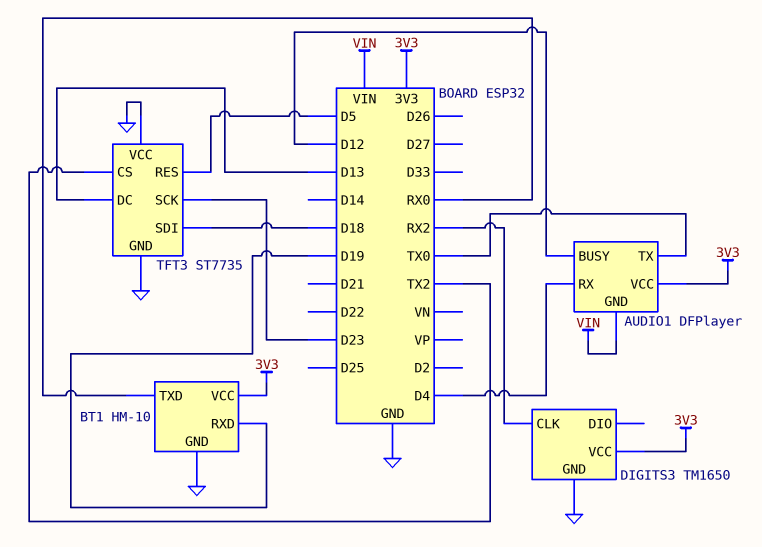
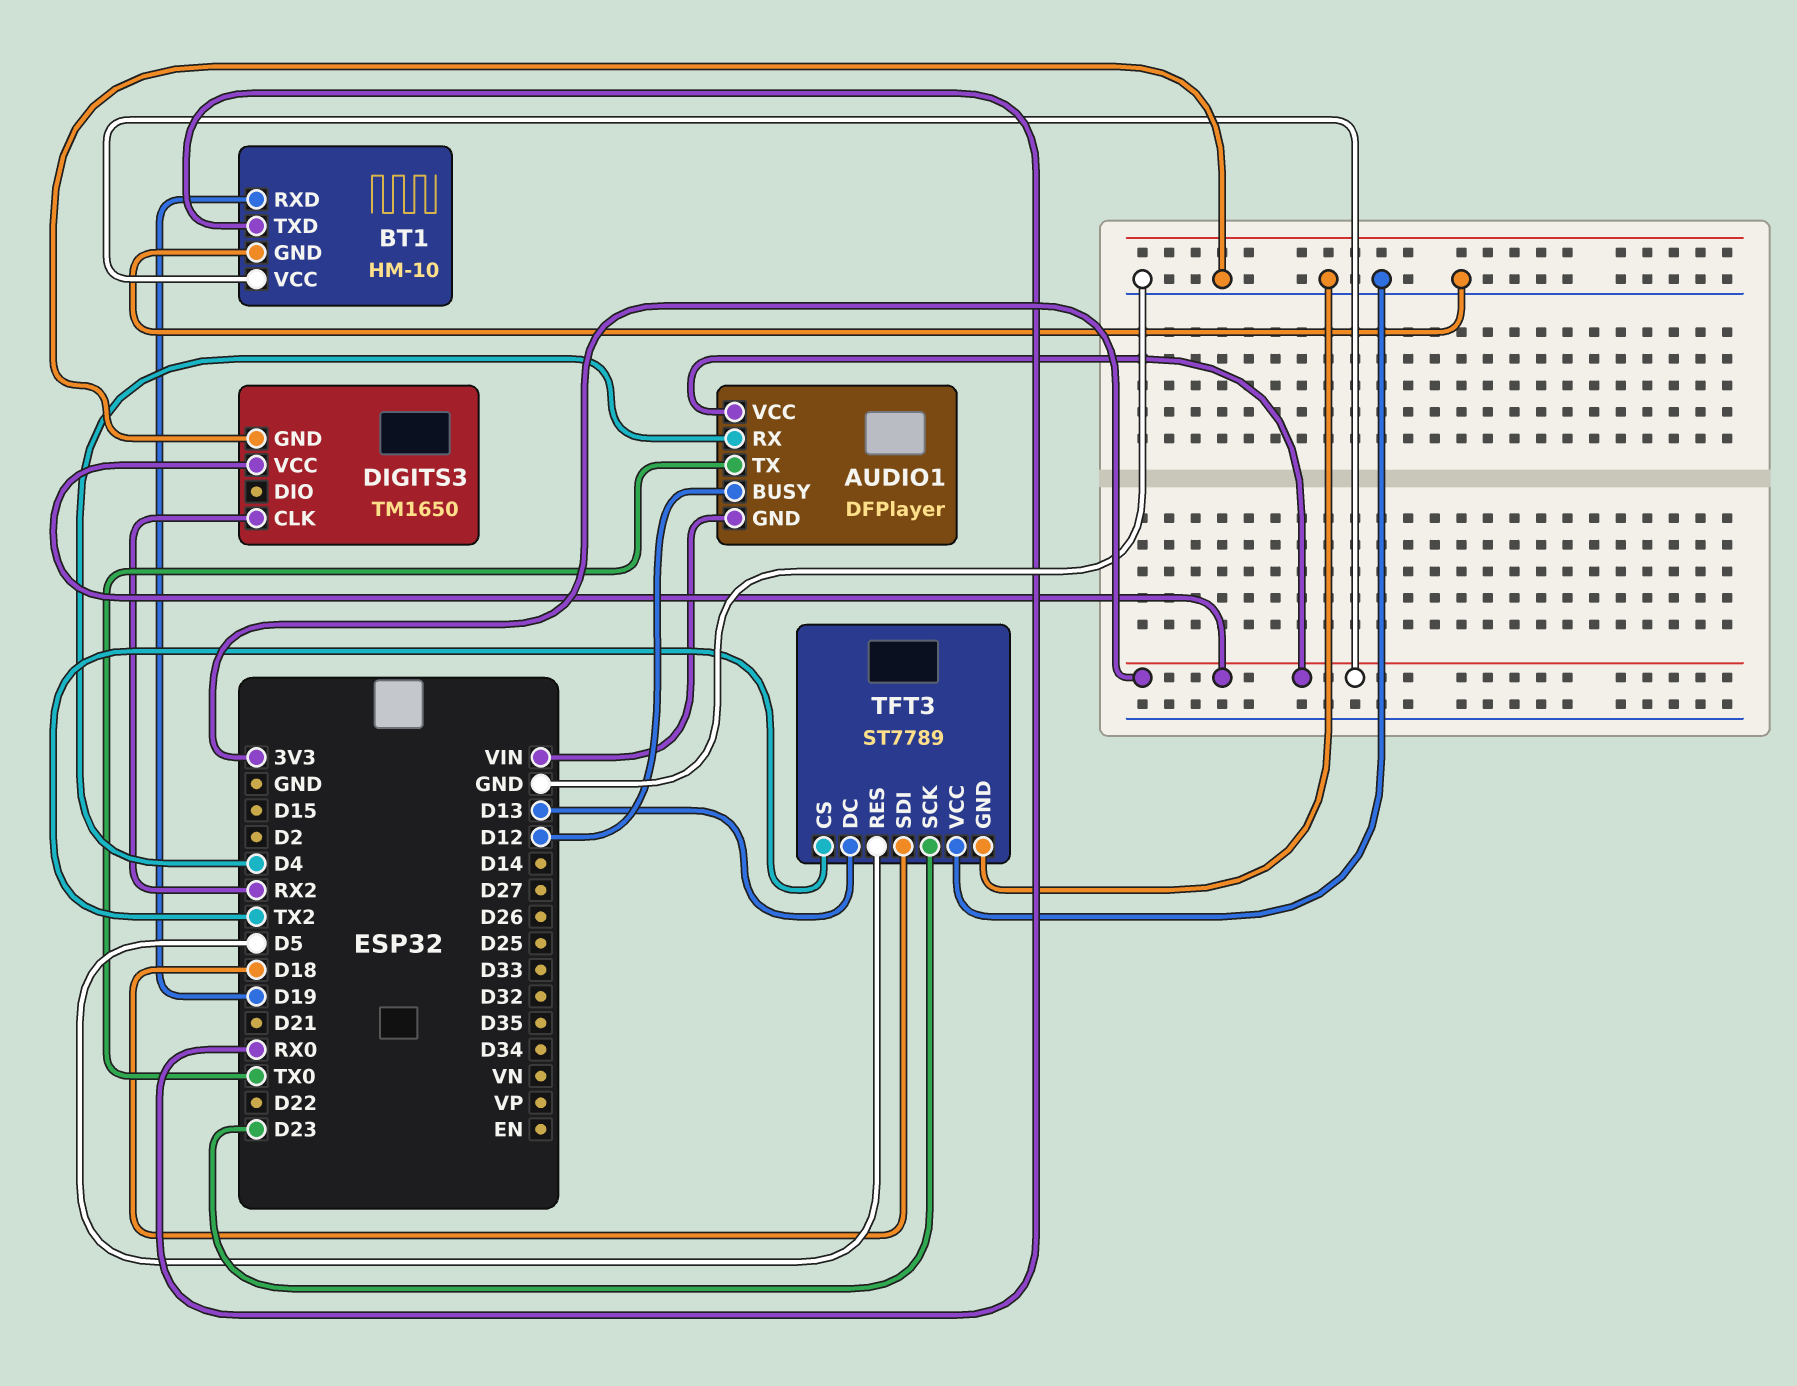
TFT3: ST7735 -> ST7789

